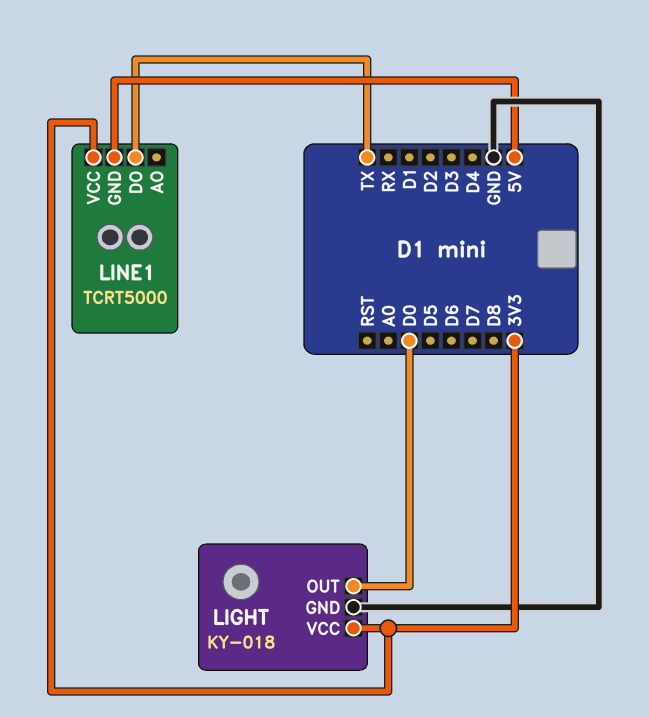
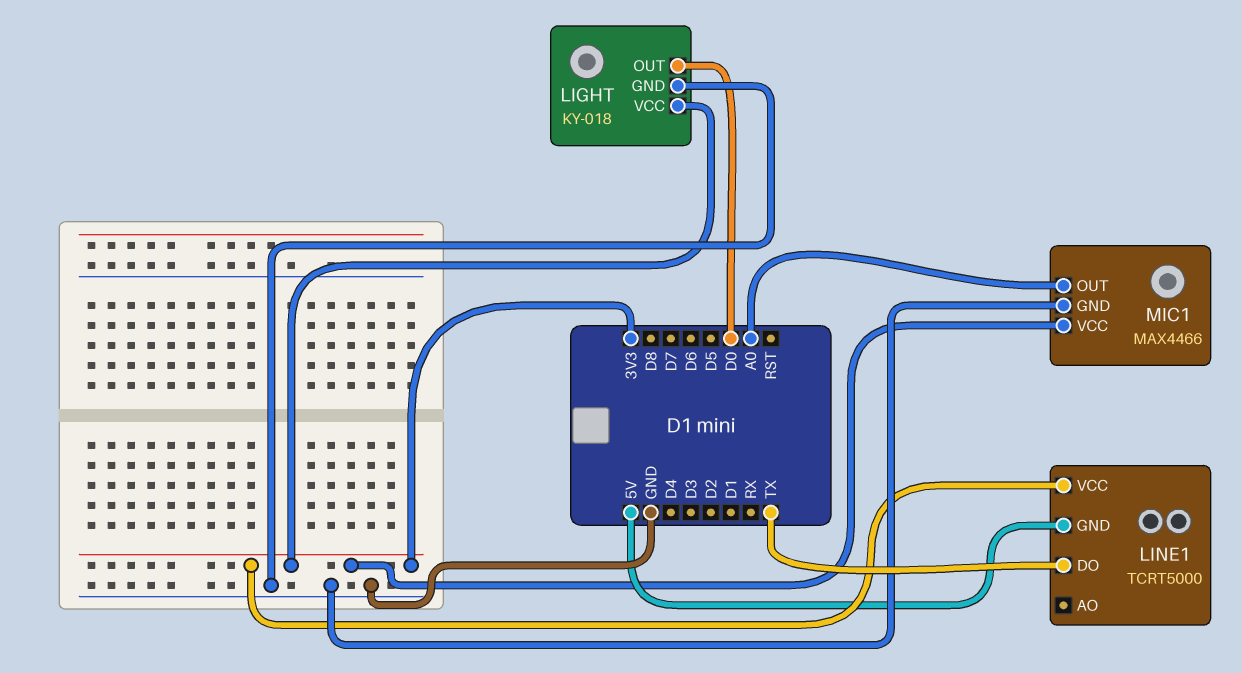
MIC1: none -> MAX4466
MIC1 pin GND: none -> GND
MIC1 pin OUT: none -> A0
MIC1 pin VCC: none -> 3V3

